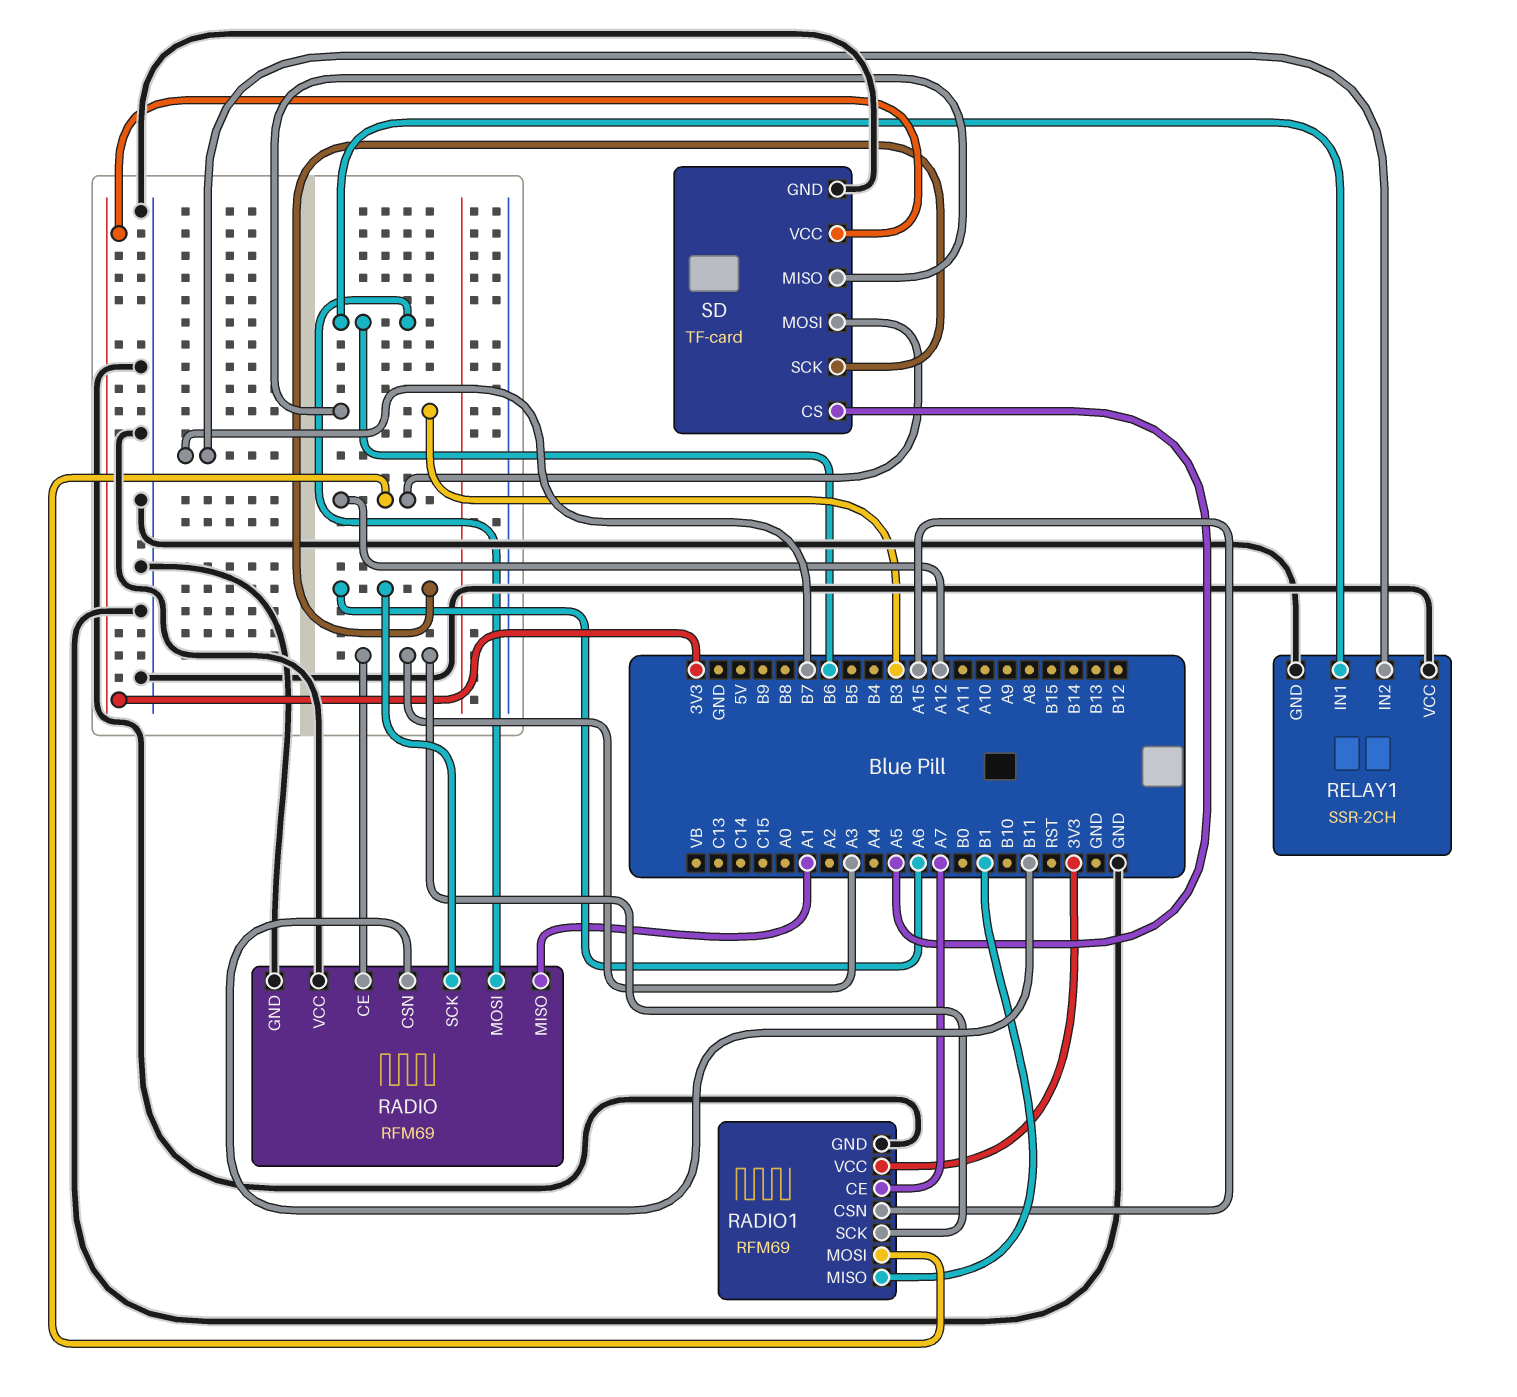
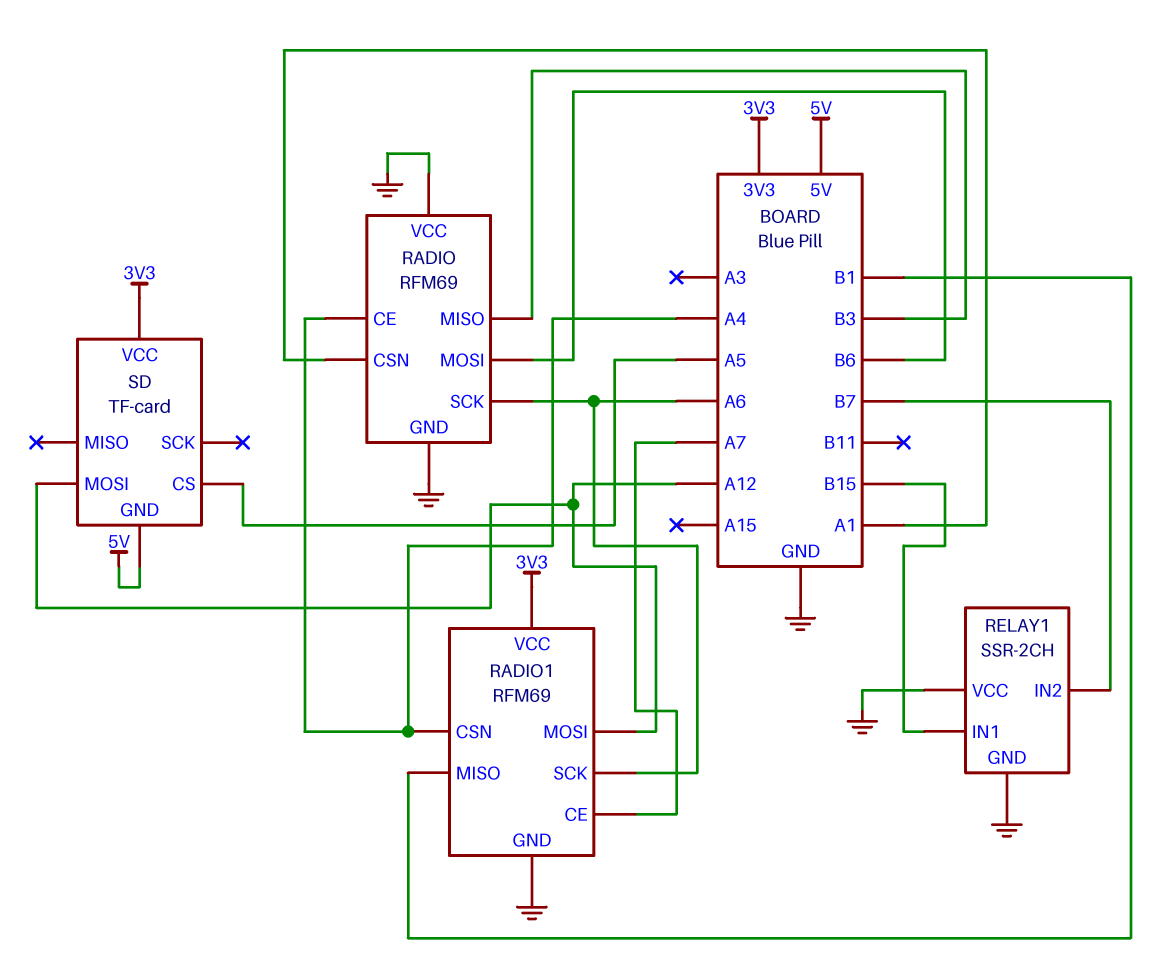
RADIO pin CE: A3 -> A4
RADIO pin CSN: B11 -> A1
RADIO pin MISO: A1 -> B3
RADIO1 pin CSN: A15 -> A4
RADIO1 pin SCK: A3 -> A6
RELAY1 pin IN1: B6 -> B15
SD pin GND: GND -> 5V
SD pin MISO: B3 -> none
SD pin SCK: A6 -> none

